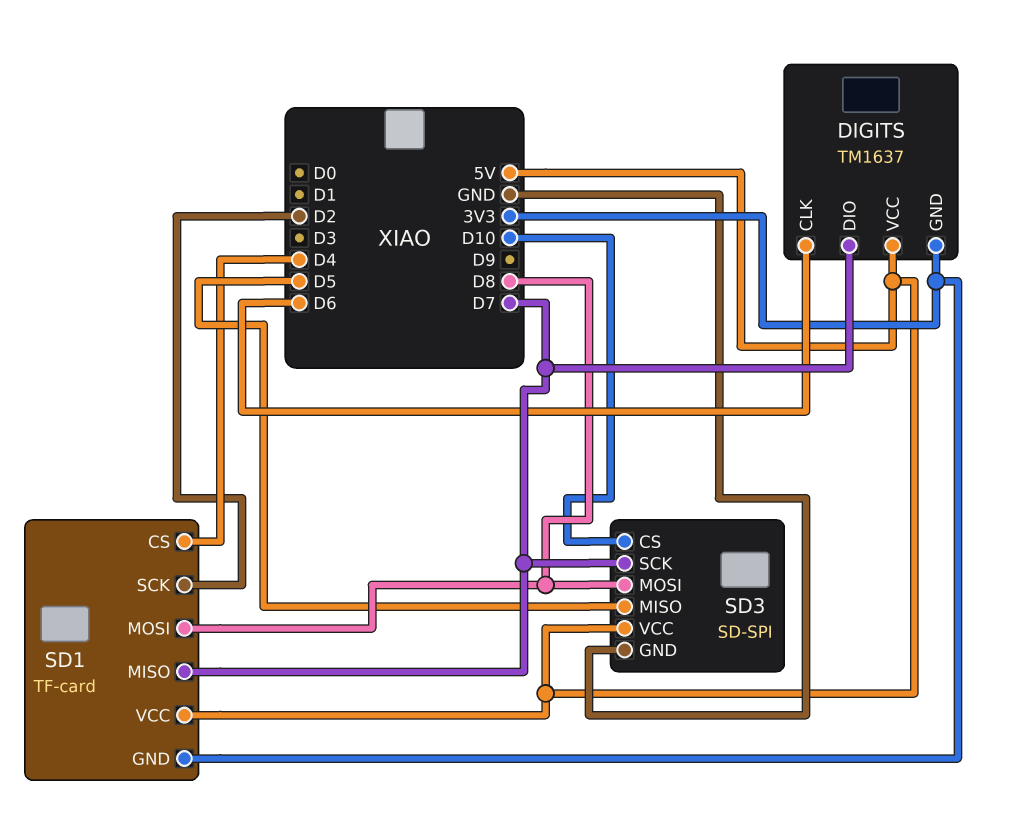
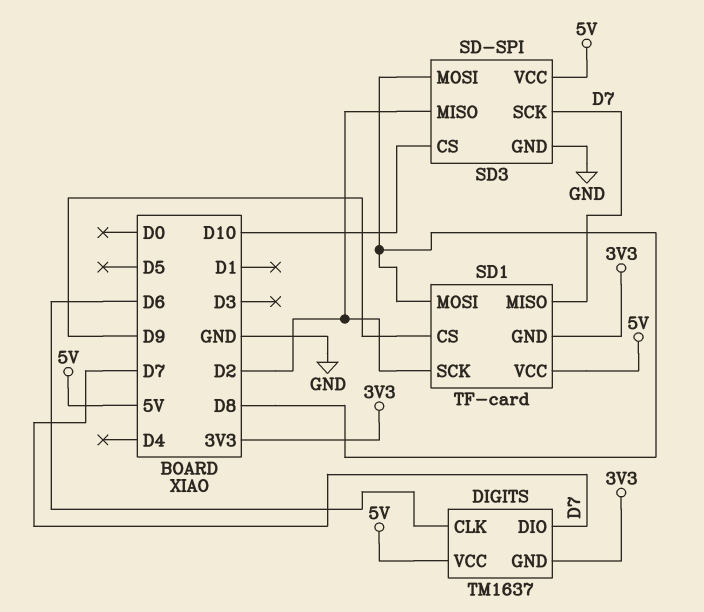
SD1 pin CS: D4 -> D9
SD3 pin MISO: D5 -> D2

